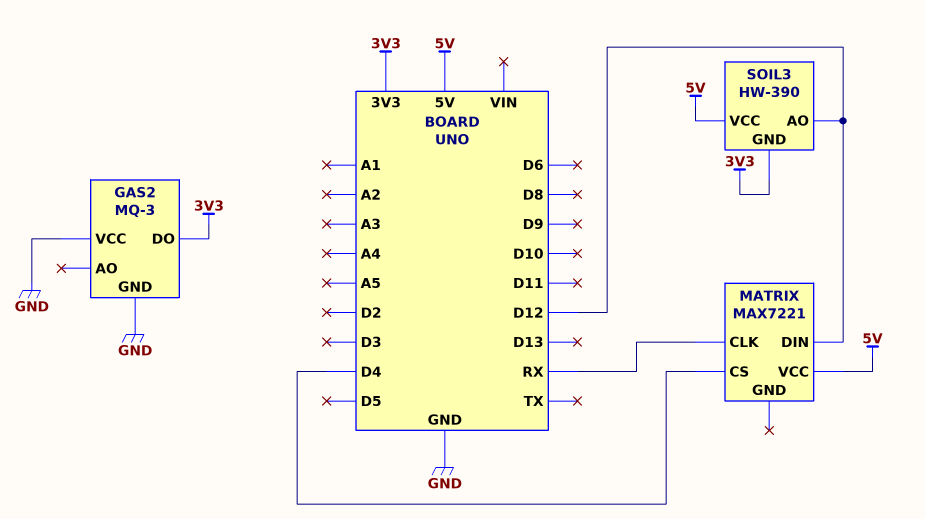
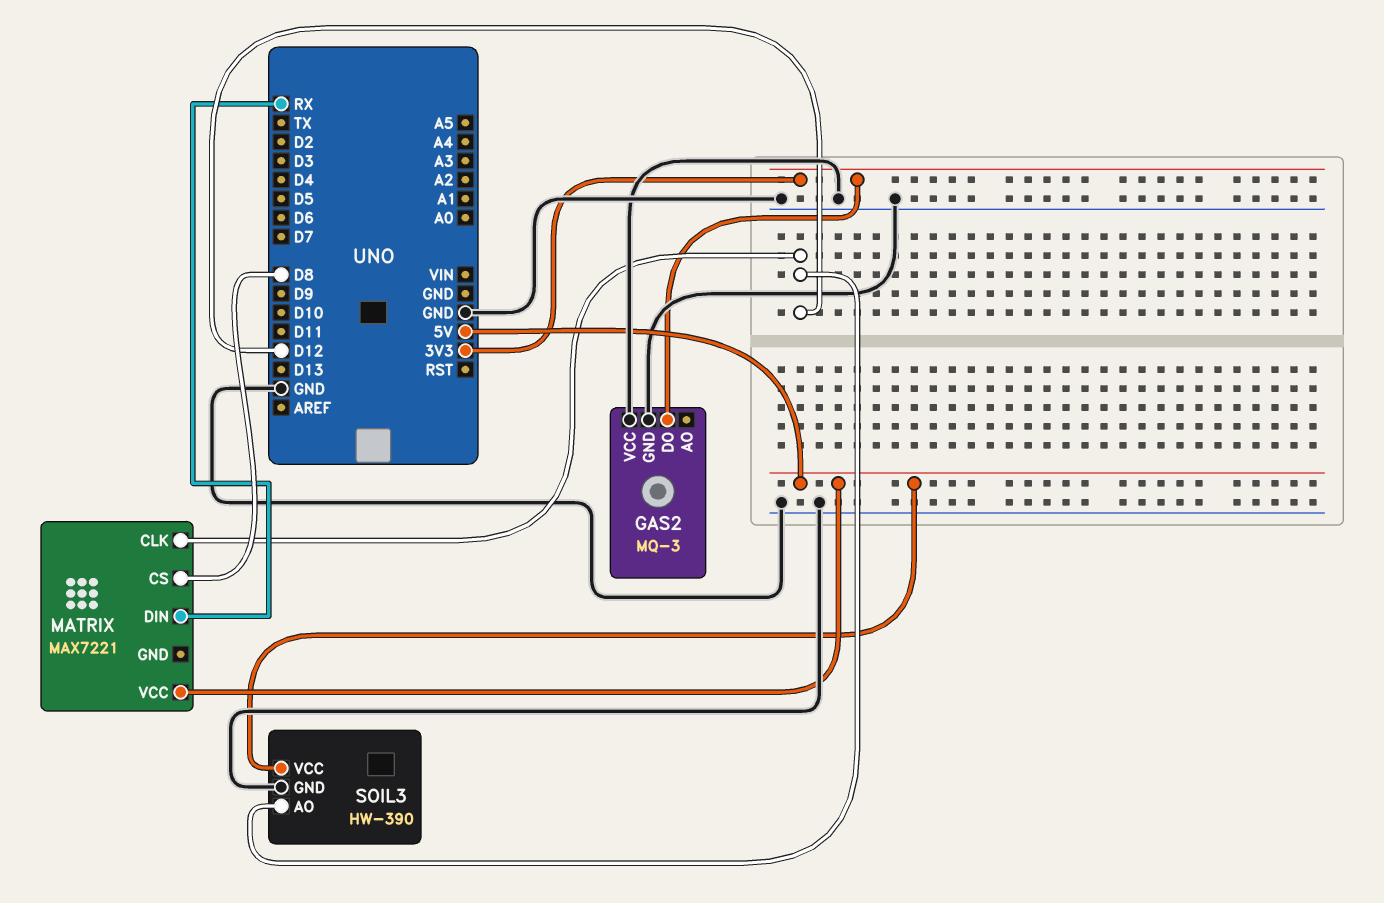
MATRIX pin CLK: RX -> D12
MATRIX pin CS: D4 -> D8
MATRIX pin DIN: D12 -> RX
SOIL3 pin GND: 3V3 -> GND

